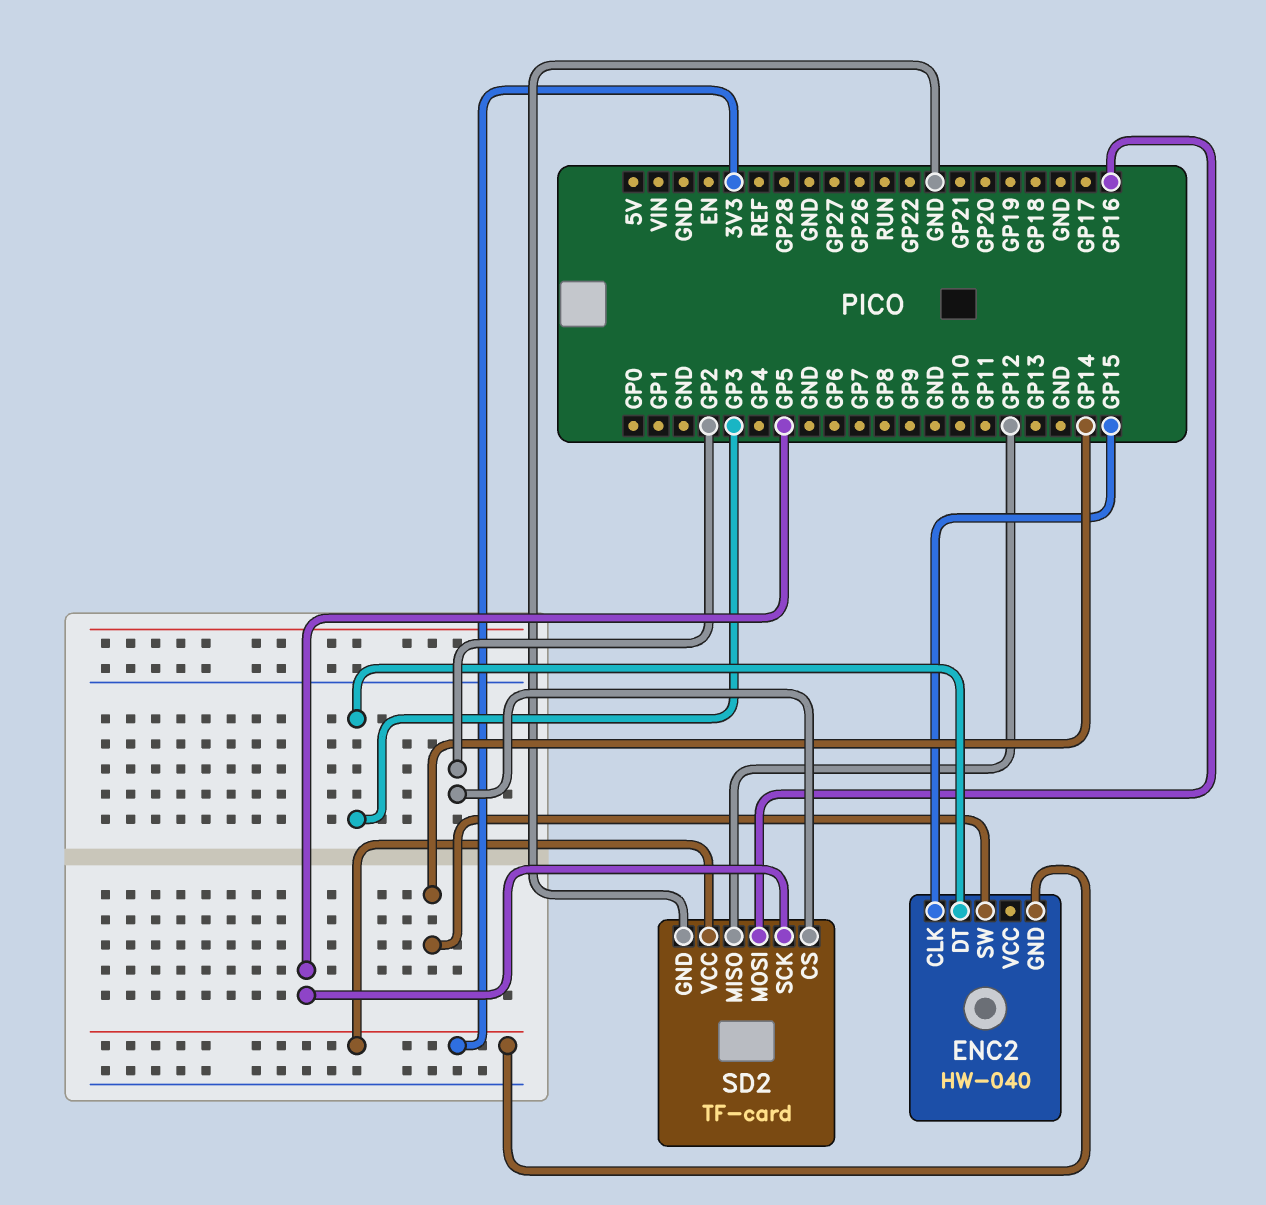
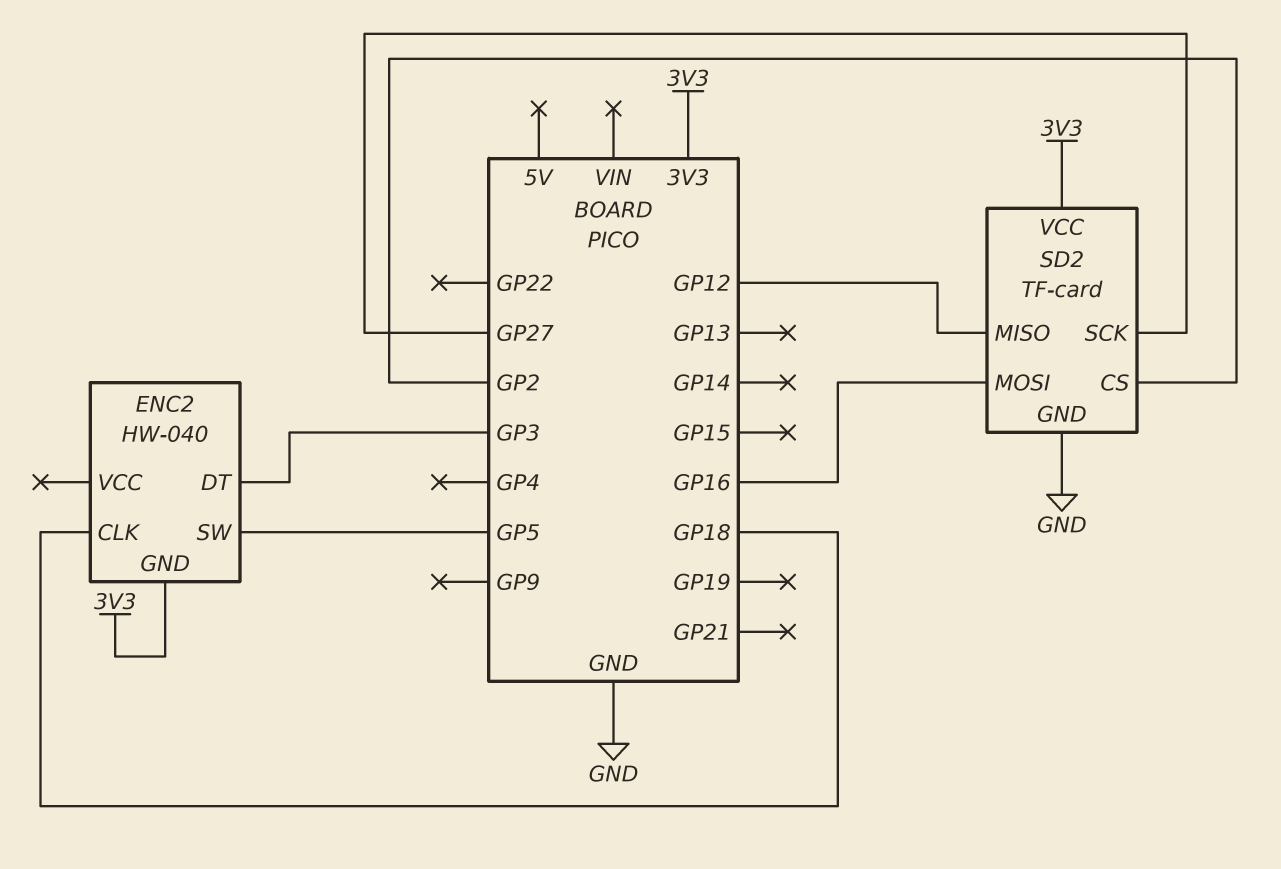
ENC2 pin CLK: GP15 -> GP18
ENC2 pin SW: GP14 -> GP5
SD2 pin SCK: GP5 -> GP27

